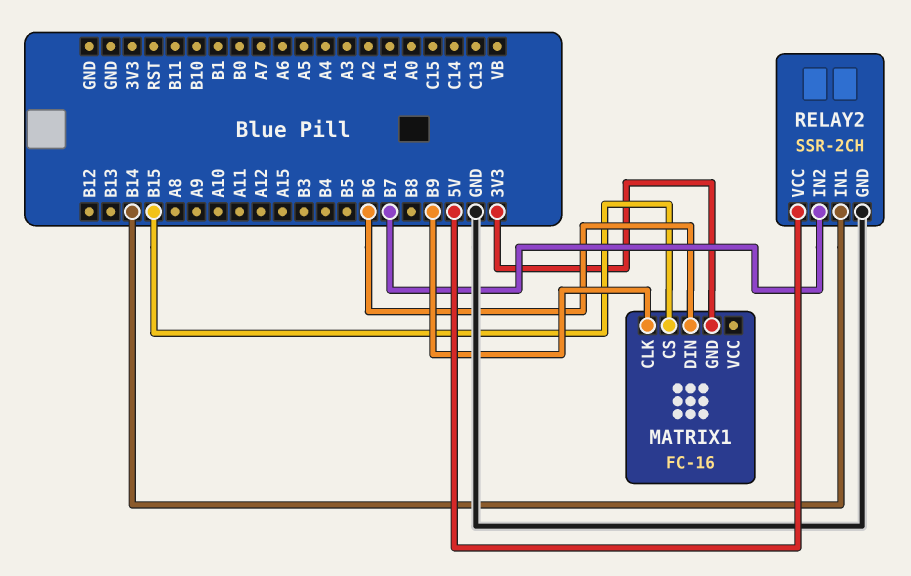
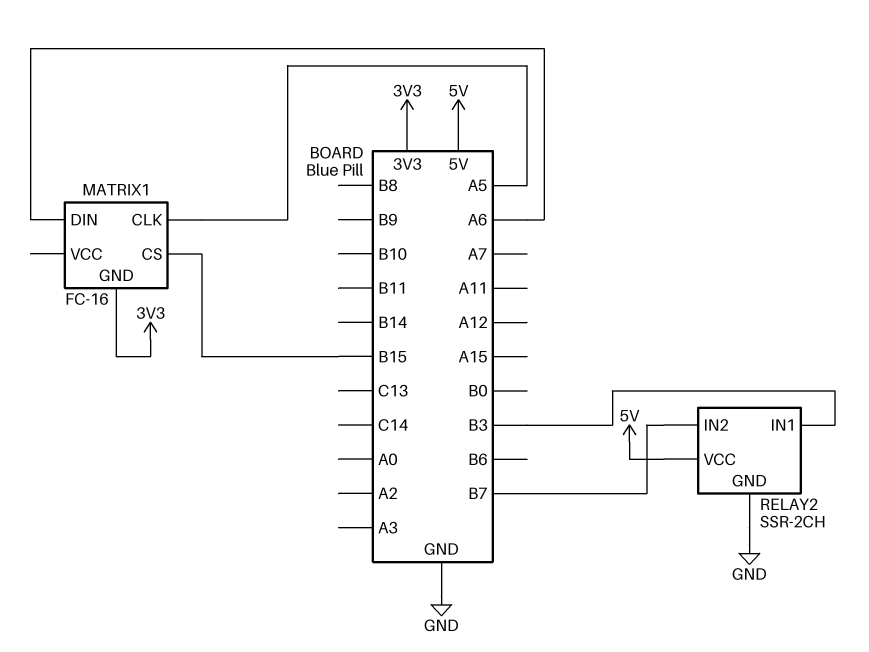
MATRIX1 pin CLK: B9 -> A5
MATRIX1 pin DIN: B6 -> A6
RELAY2 pin IN1: B14 -> B3

